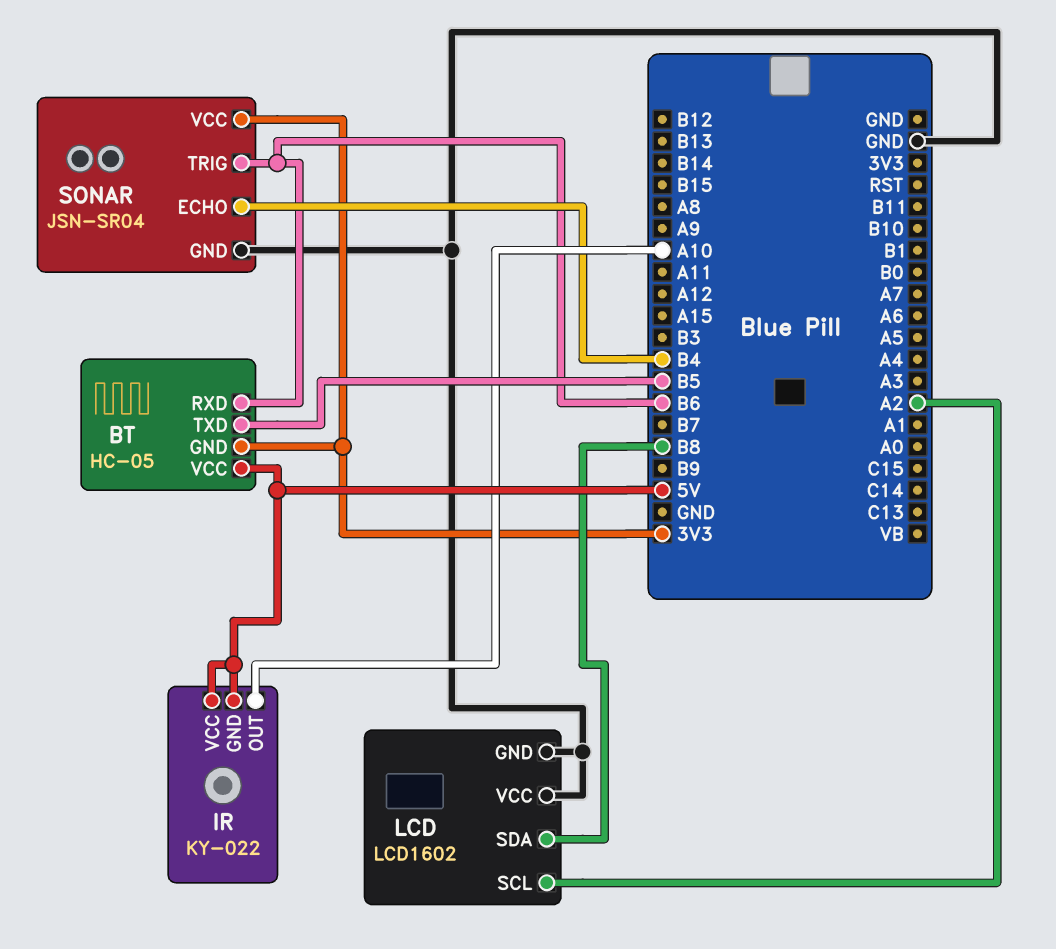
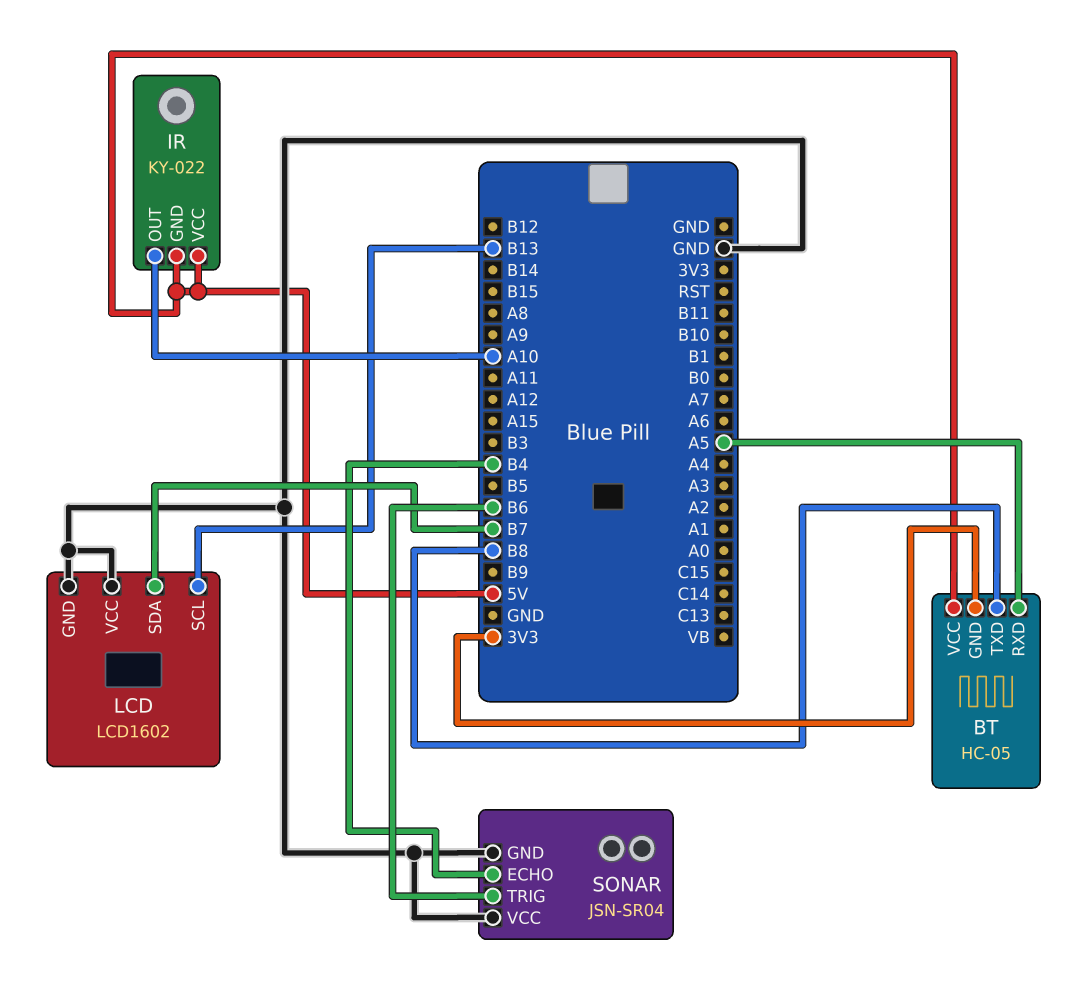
BT pin RXD: B6 -> A5
BT pin TXD: B5 -> B8
LCD pin SCL: A2 -> B13
LCD pin SDA: B8 -> B7
SONAR pin VCC: 3V3 -> GND

